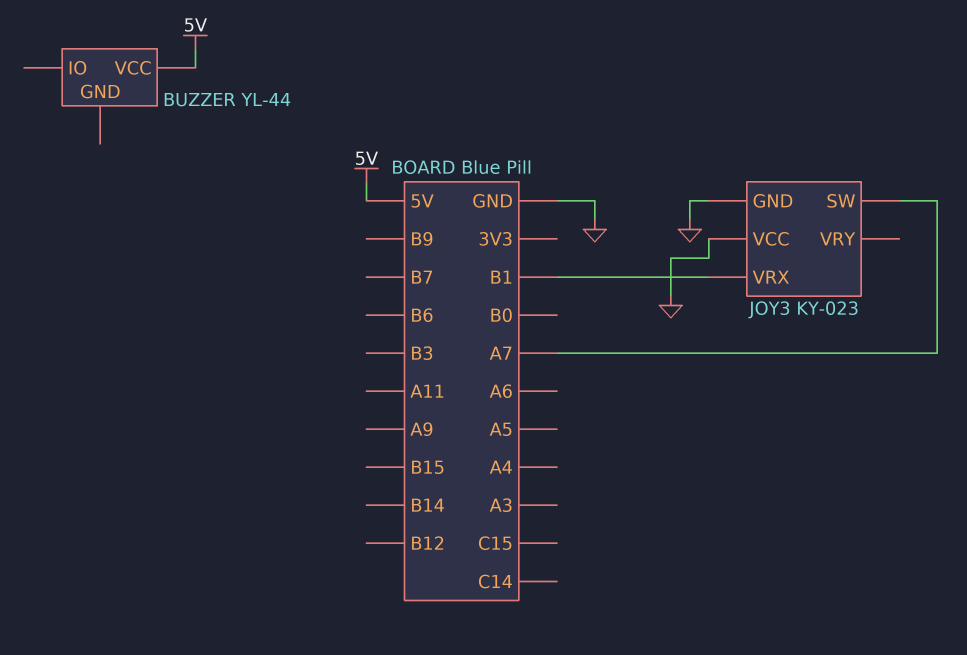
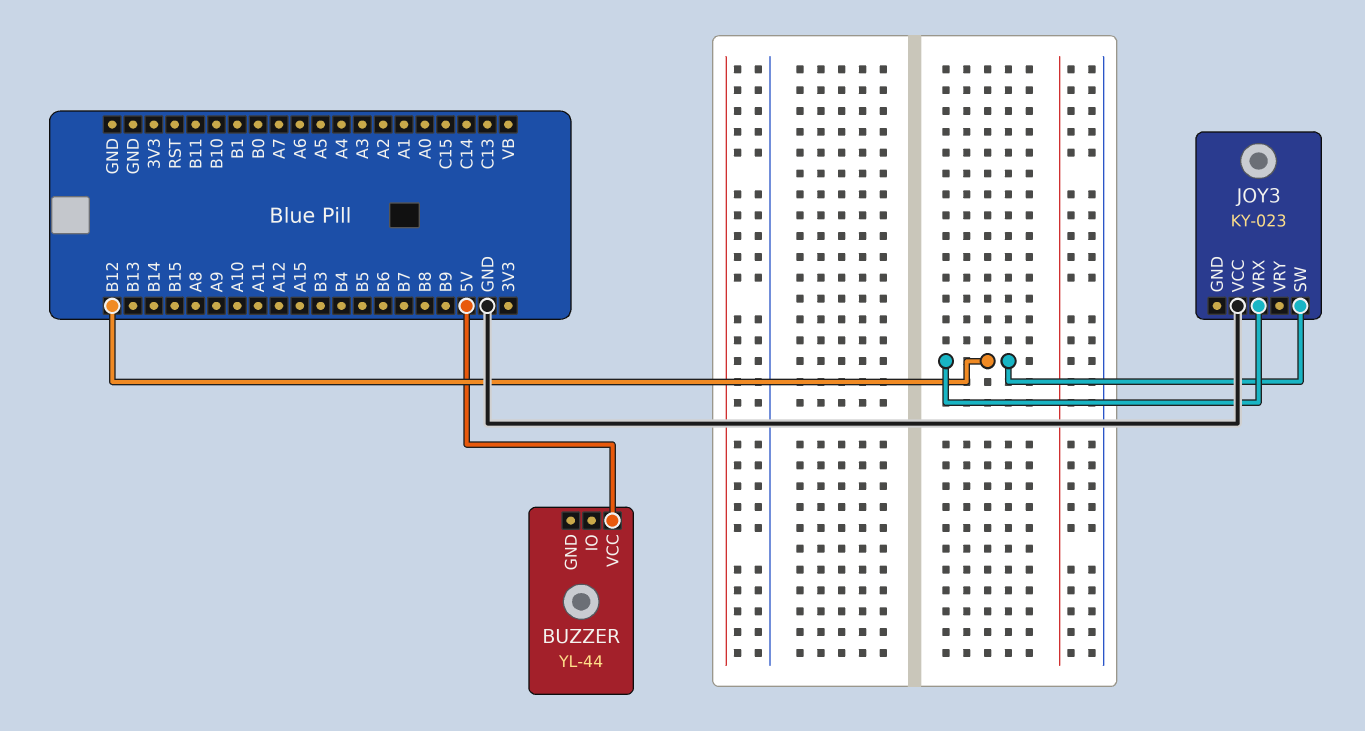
JOY3 pin GND: GND -> none
JOY3 pin SW: A7 -> B12
JOY3 pin VRX: B1 -> B12

